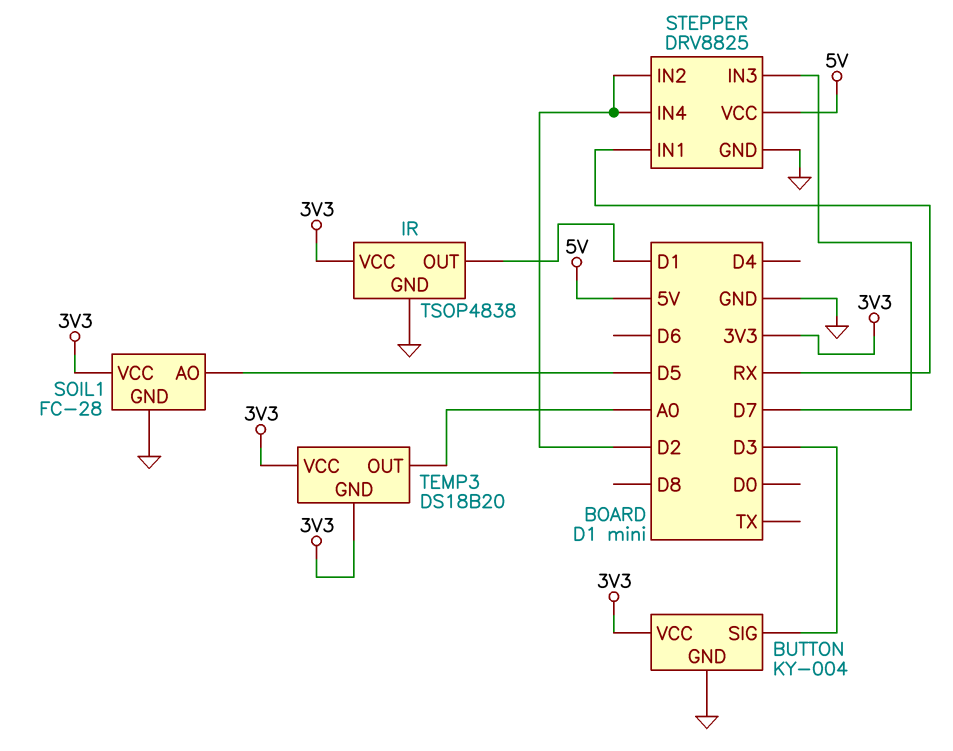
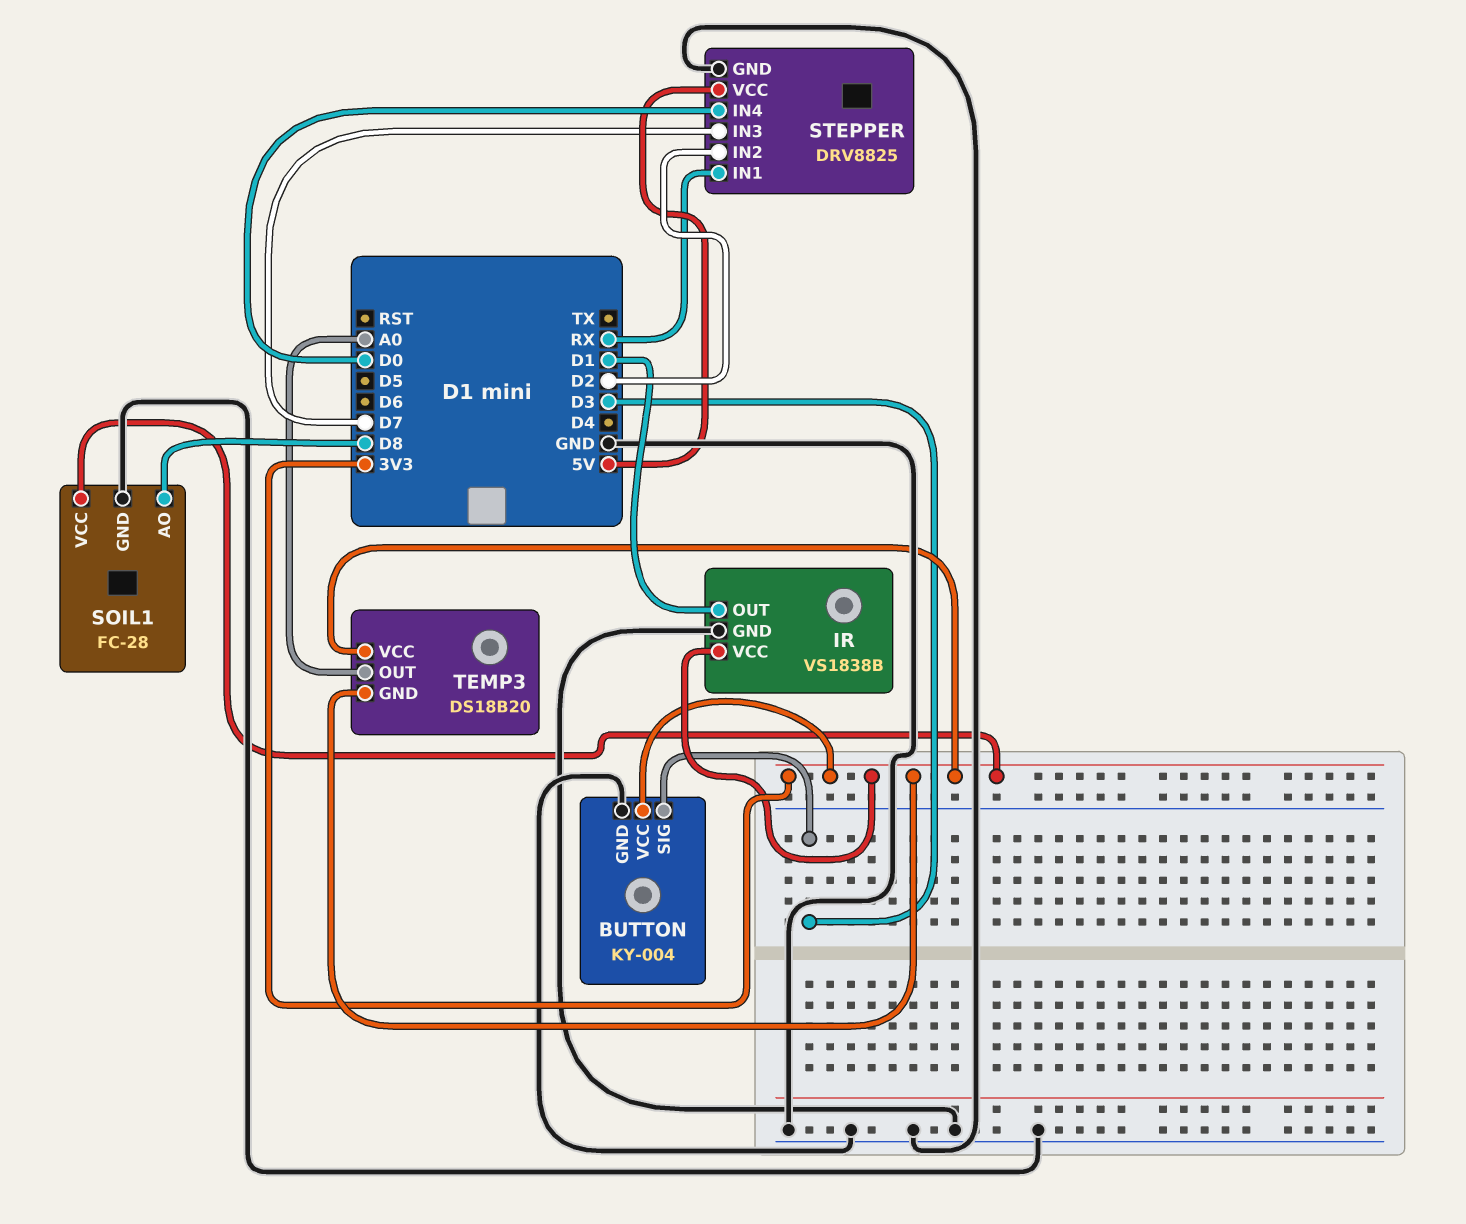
IR: TSOP4838 -> VS1838B
SOIL1 pin AO: D5 -> D8
STEPPER pin IN4: D2 -> D0

